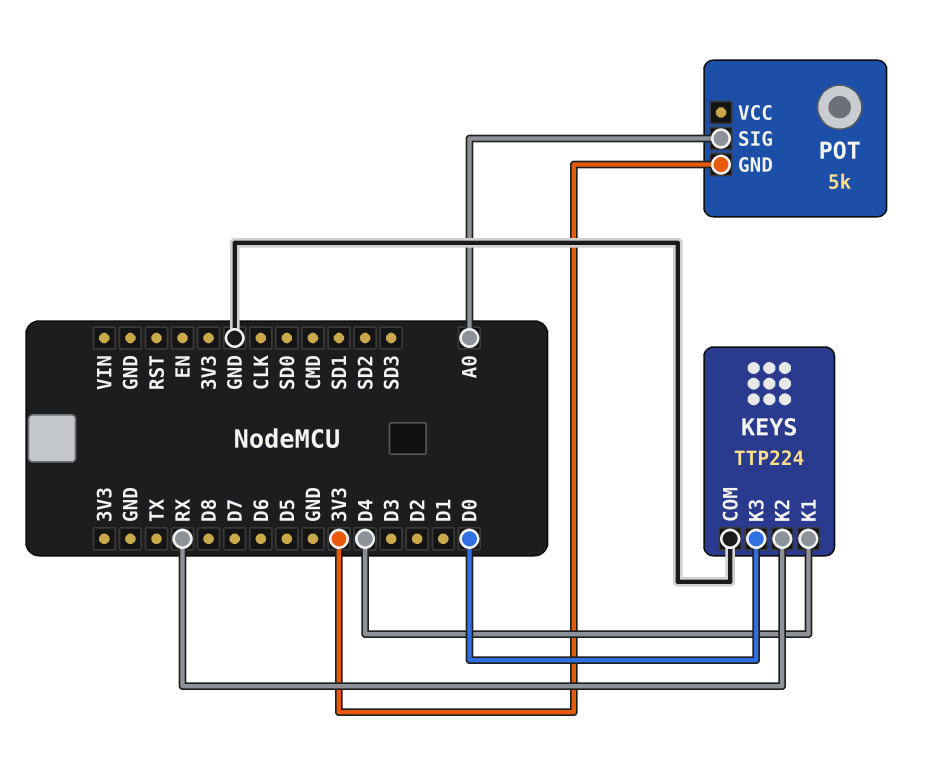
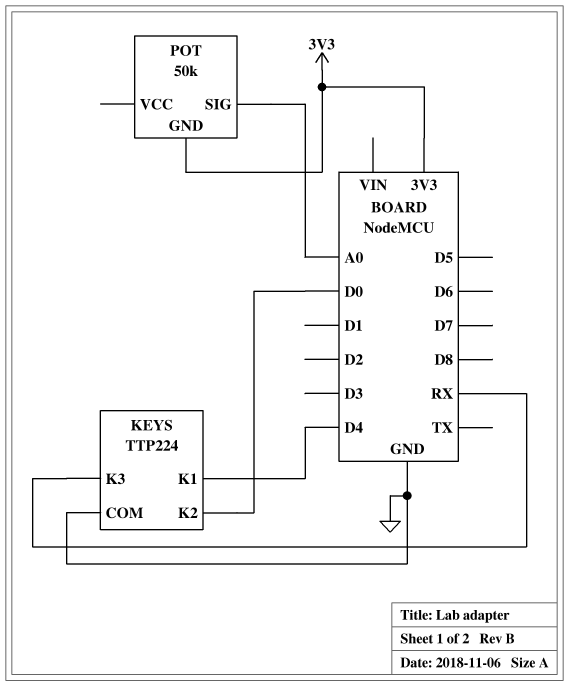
KEYS pin K2: RX -> D0
KEYS pin K3: D0 -> RX
POT: 5k -> 50k

